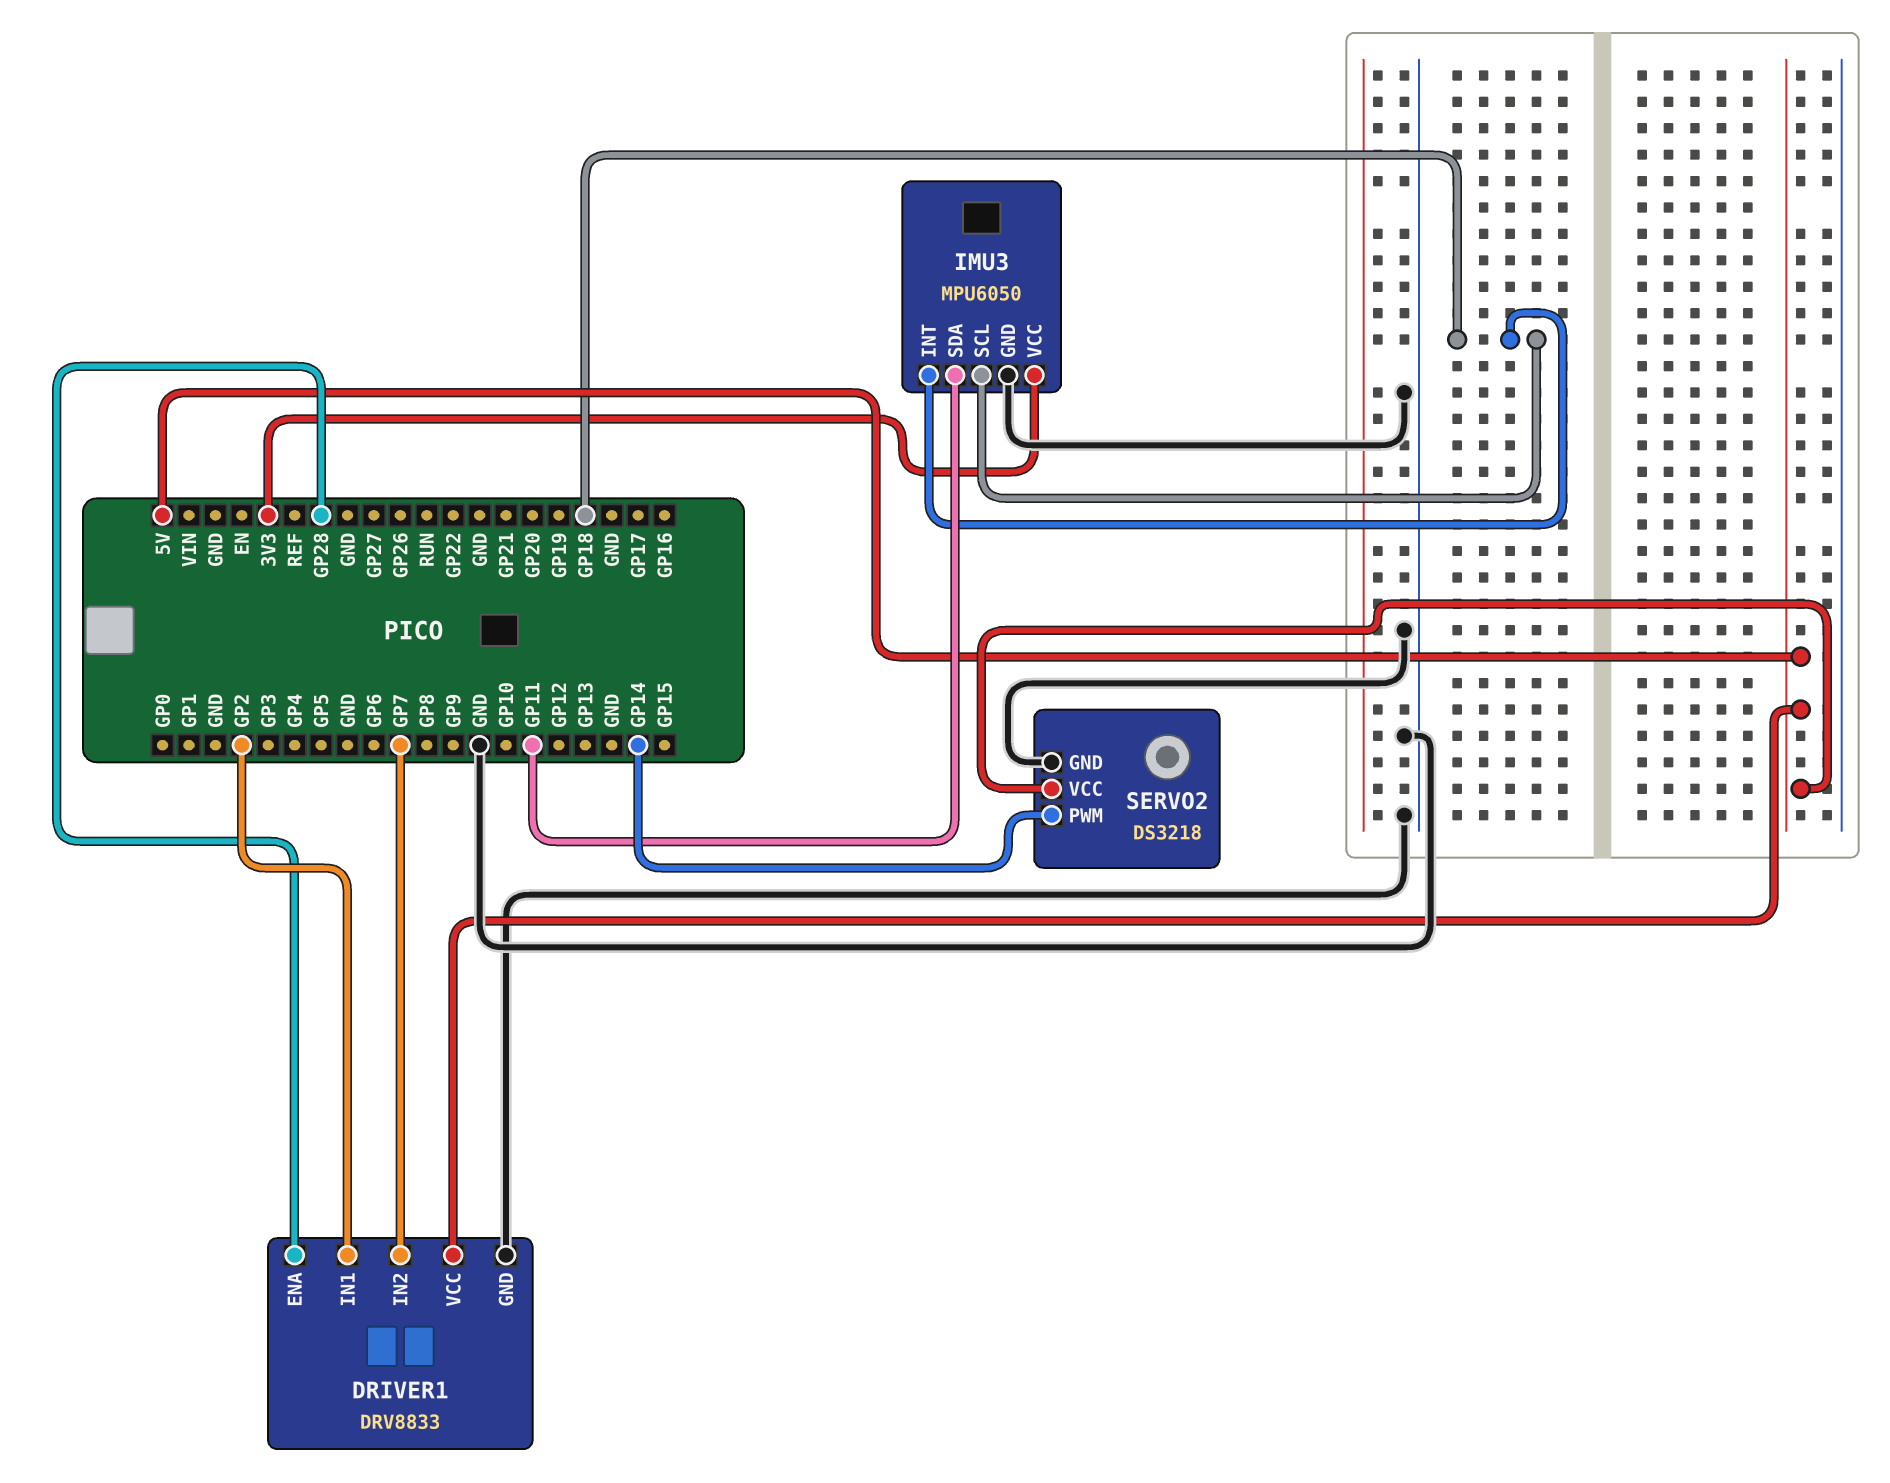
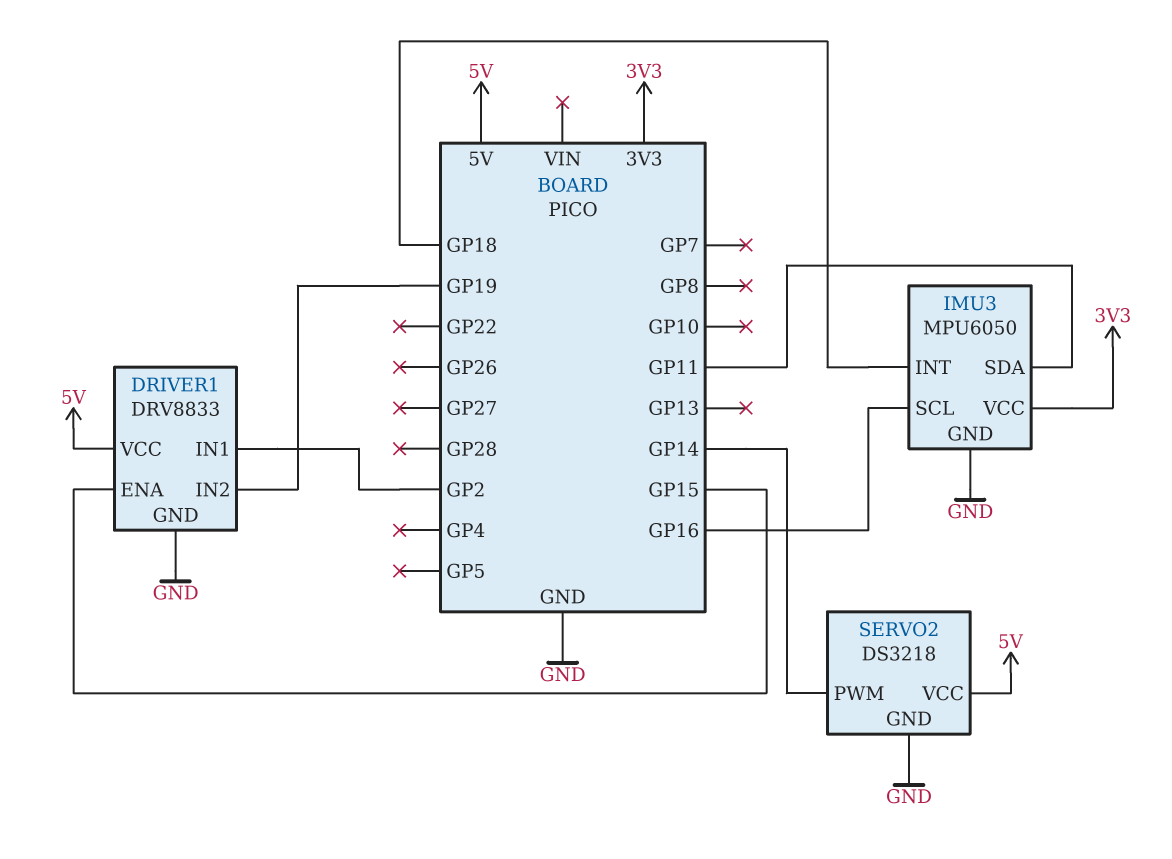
DRIVER1 pin ENA: GP28 -> GP15
DRIVER1 pin IN2: GP7 -> GP19
IMU3 pin SCL: GP18 -> GP16

